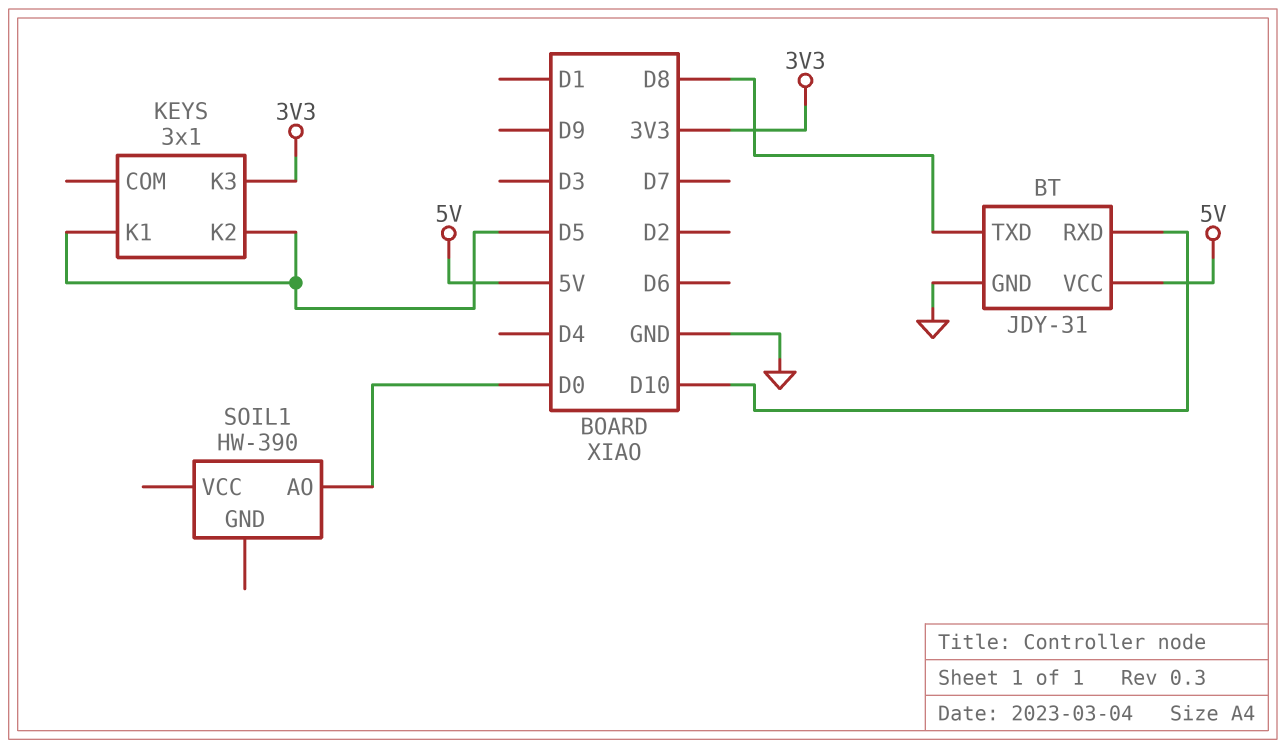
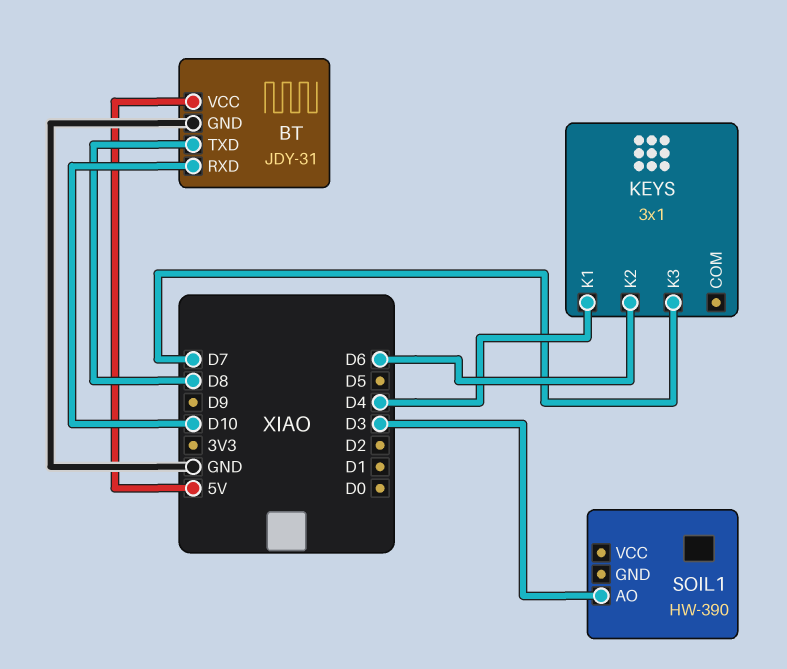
KEYS pin K1: D5 -> D4
KEYS pin K2: D5 -> D6
KEYS pin K3: 3V3 -> D7
SOIL1 pin AO: D0 -> D3

